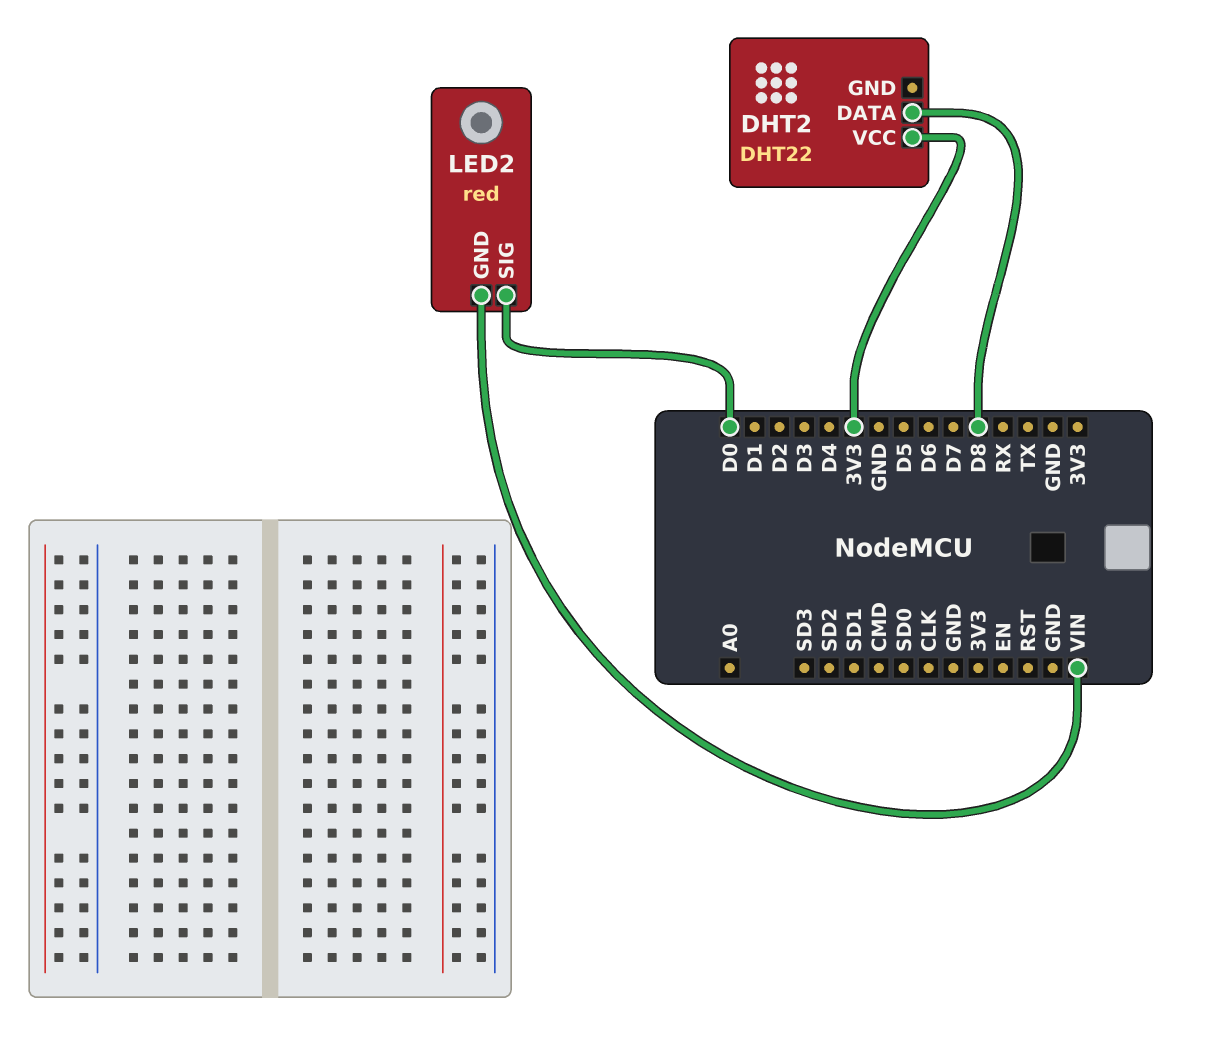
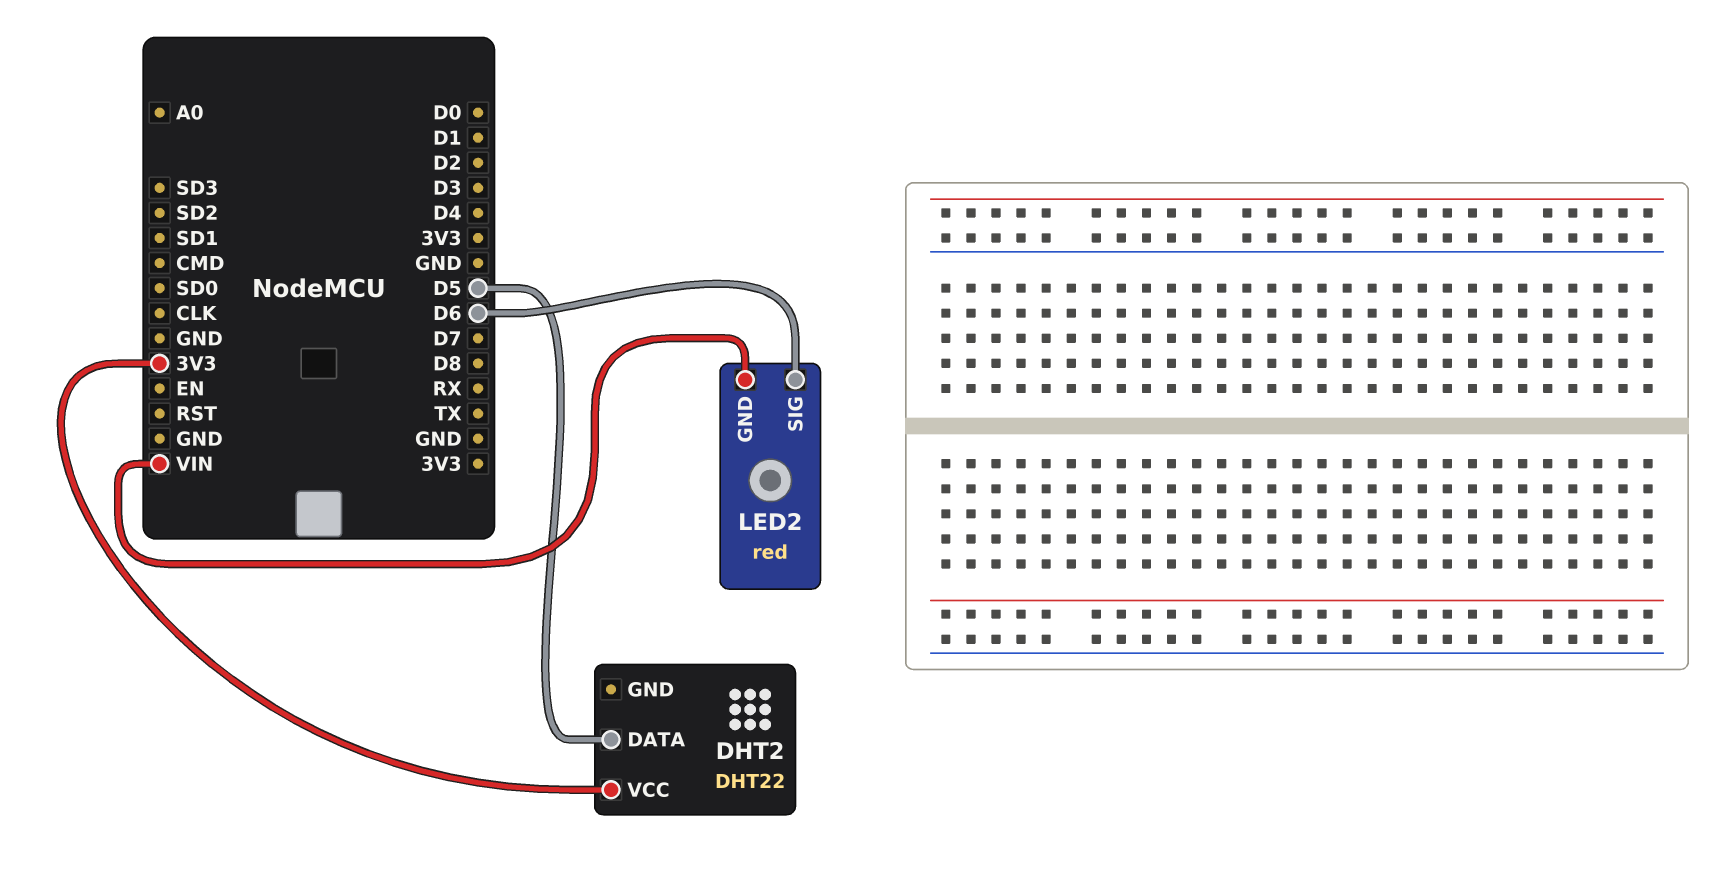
DHT2 pin DATA: D8 -> D5
LED2 pin SIG: D0 -> D6

